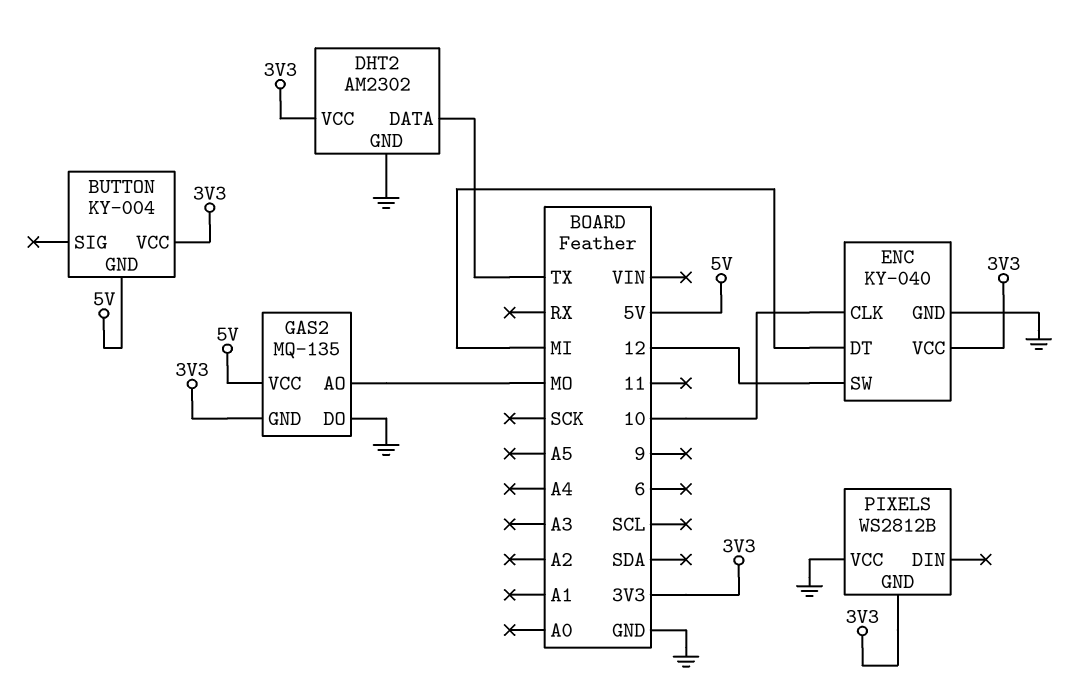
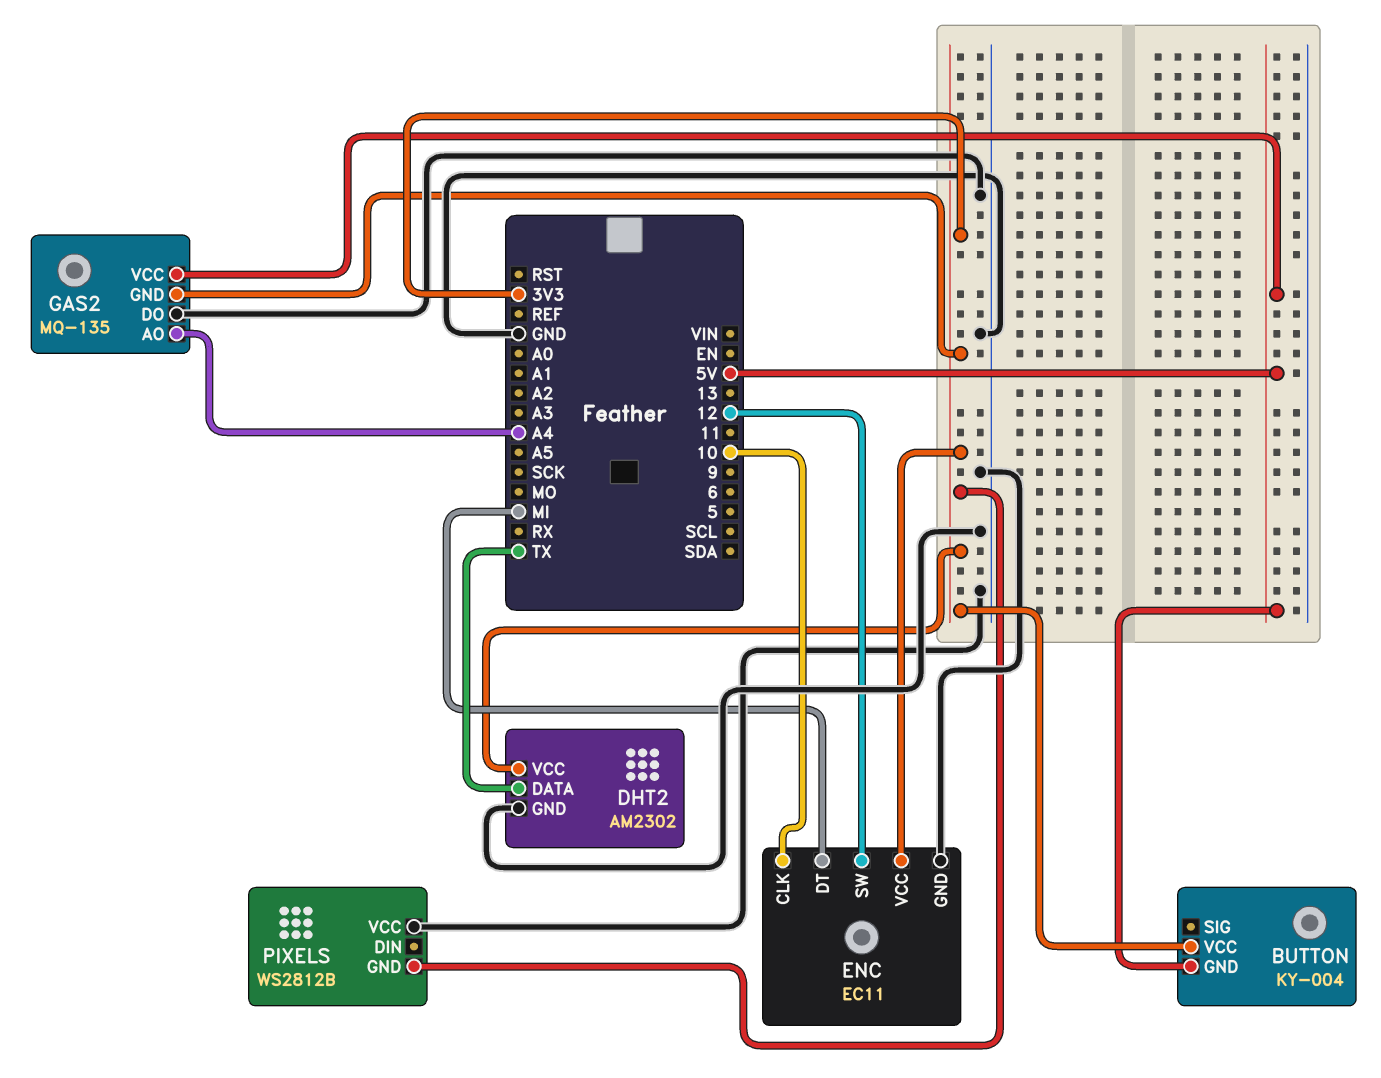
ENC: KY-040 -> EC11
GAS2 pin AO: MO -> A4

